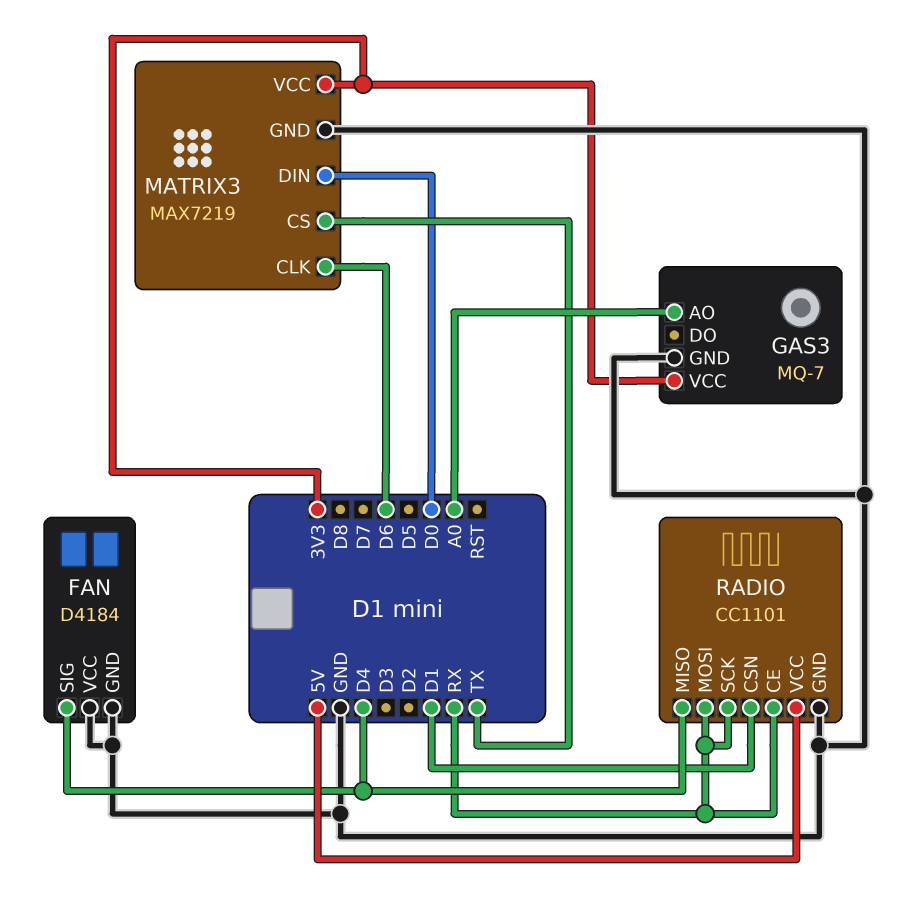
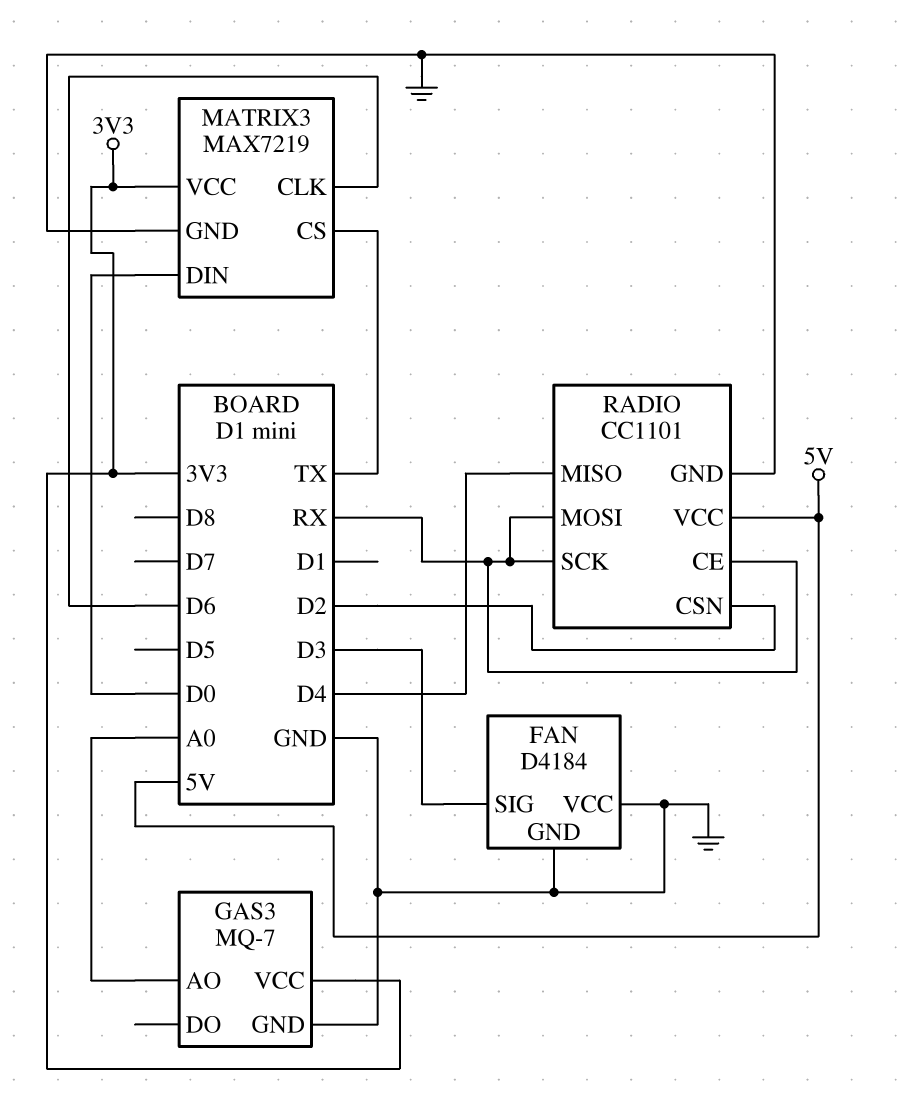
FAN pin SIG: D4 -> D3
RADIO pin CSN: D1 -> D2

